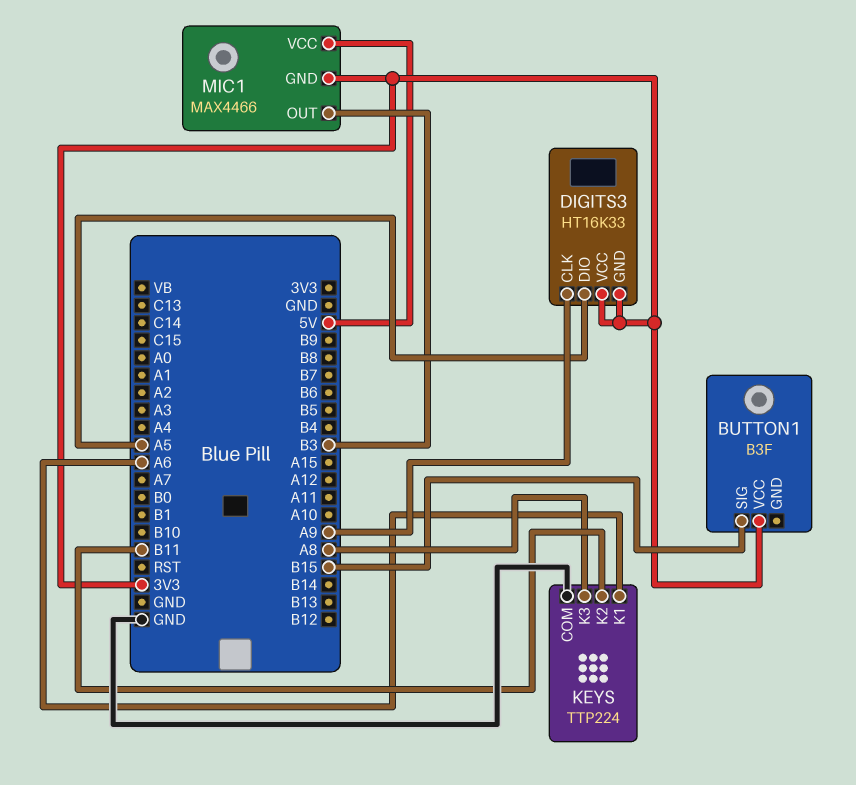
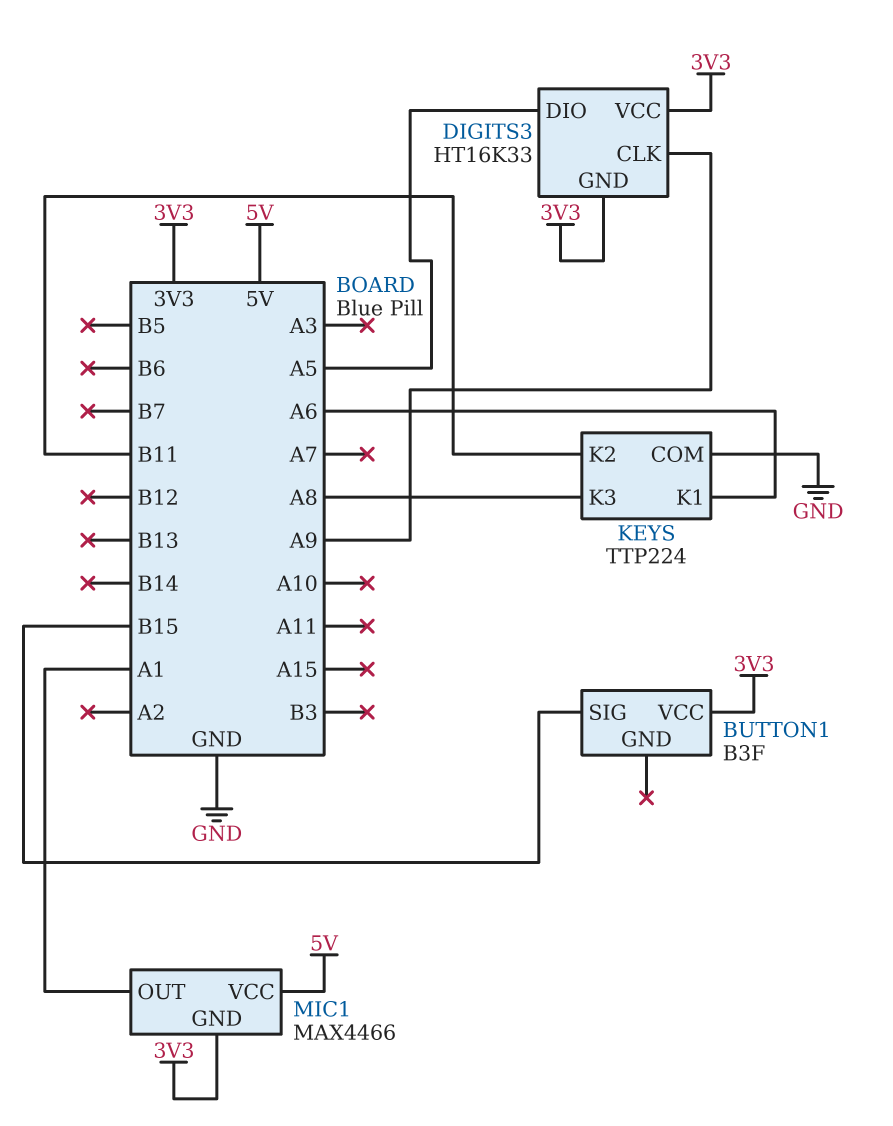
MIC1 pin OUT: B3 -> A1

